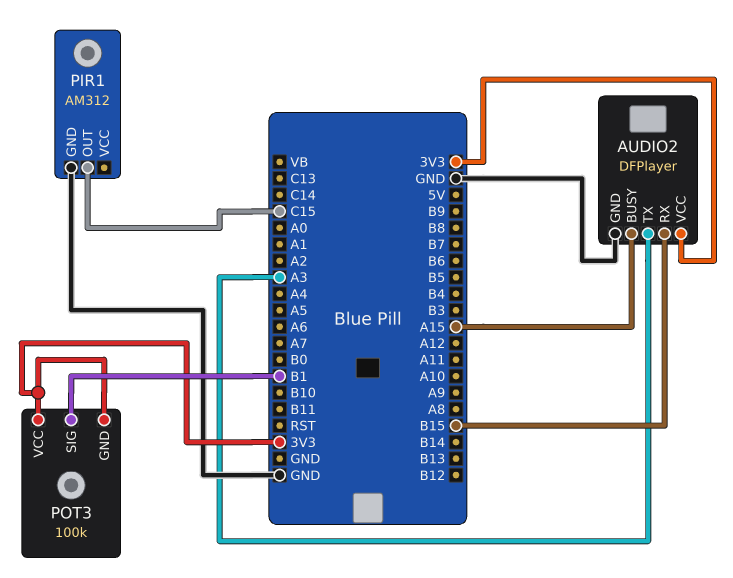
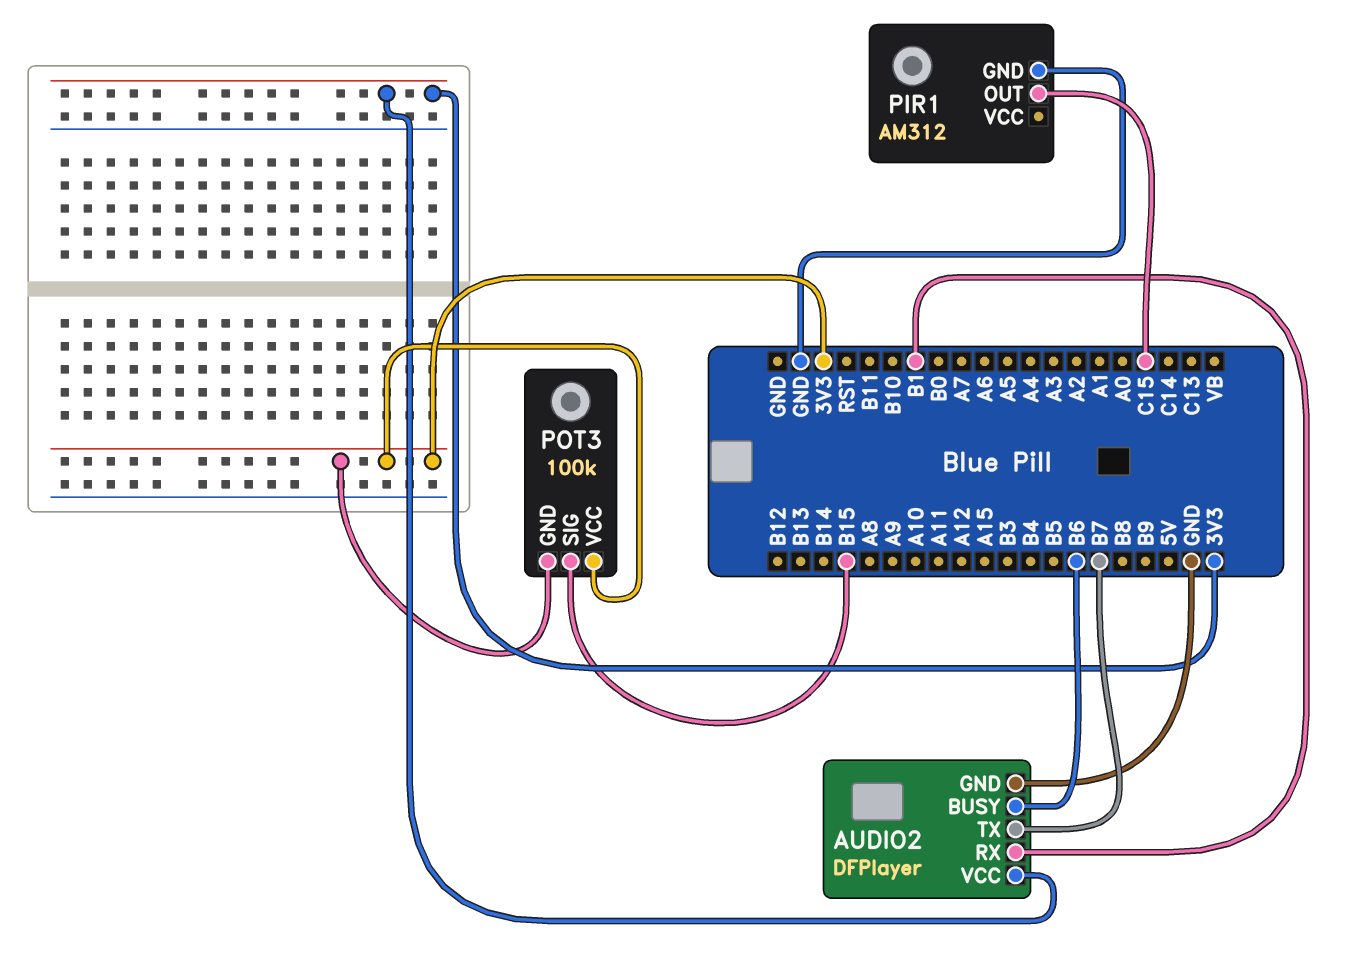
AUDIO2 pin BUSY: A15 -> B6
AUDIO2 pin RX: B15 -> B1
AUDIO2 pin TX: A3 -> B7
POT3 pin SIG: B1 -> B15

